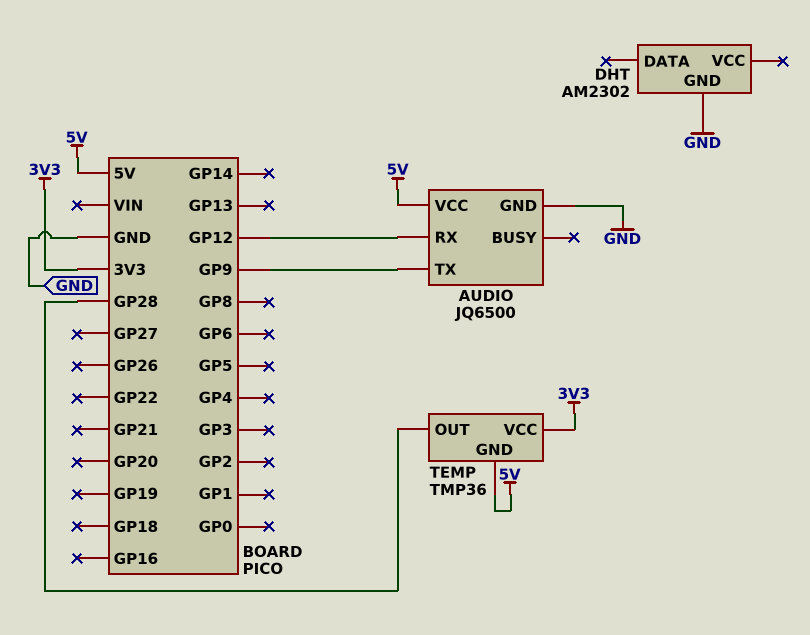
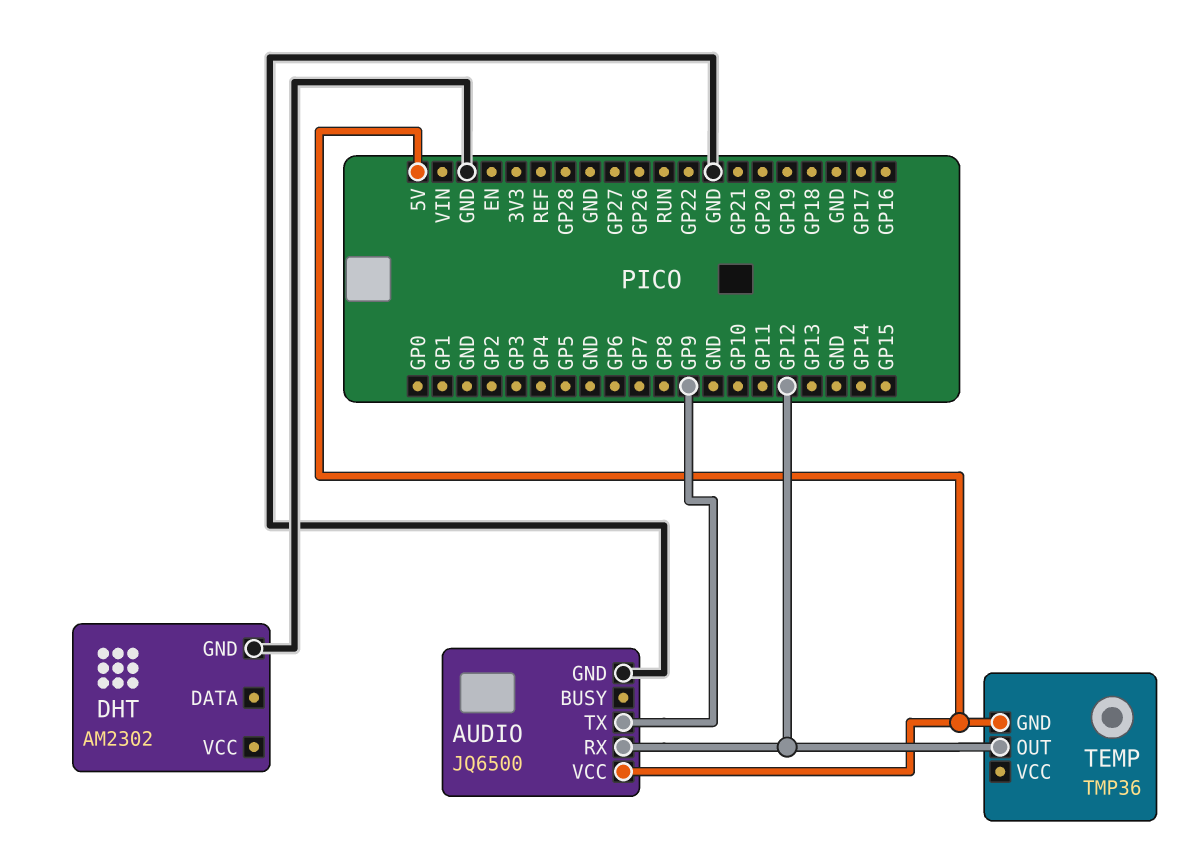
TEMP pin OUT: GP28 -> GP12
TEMP pin VCC: 3V3 -> none

